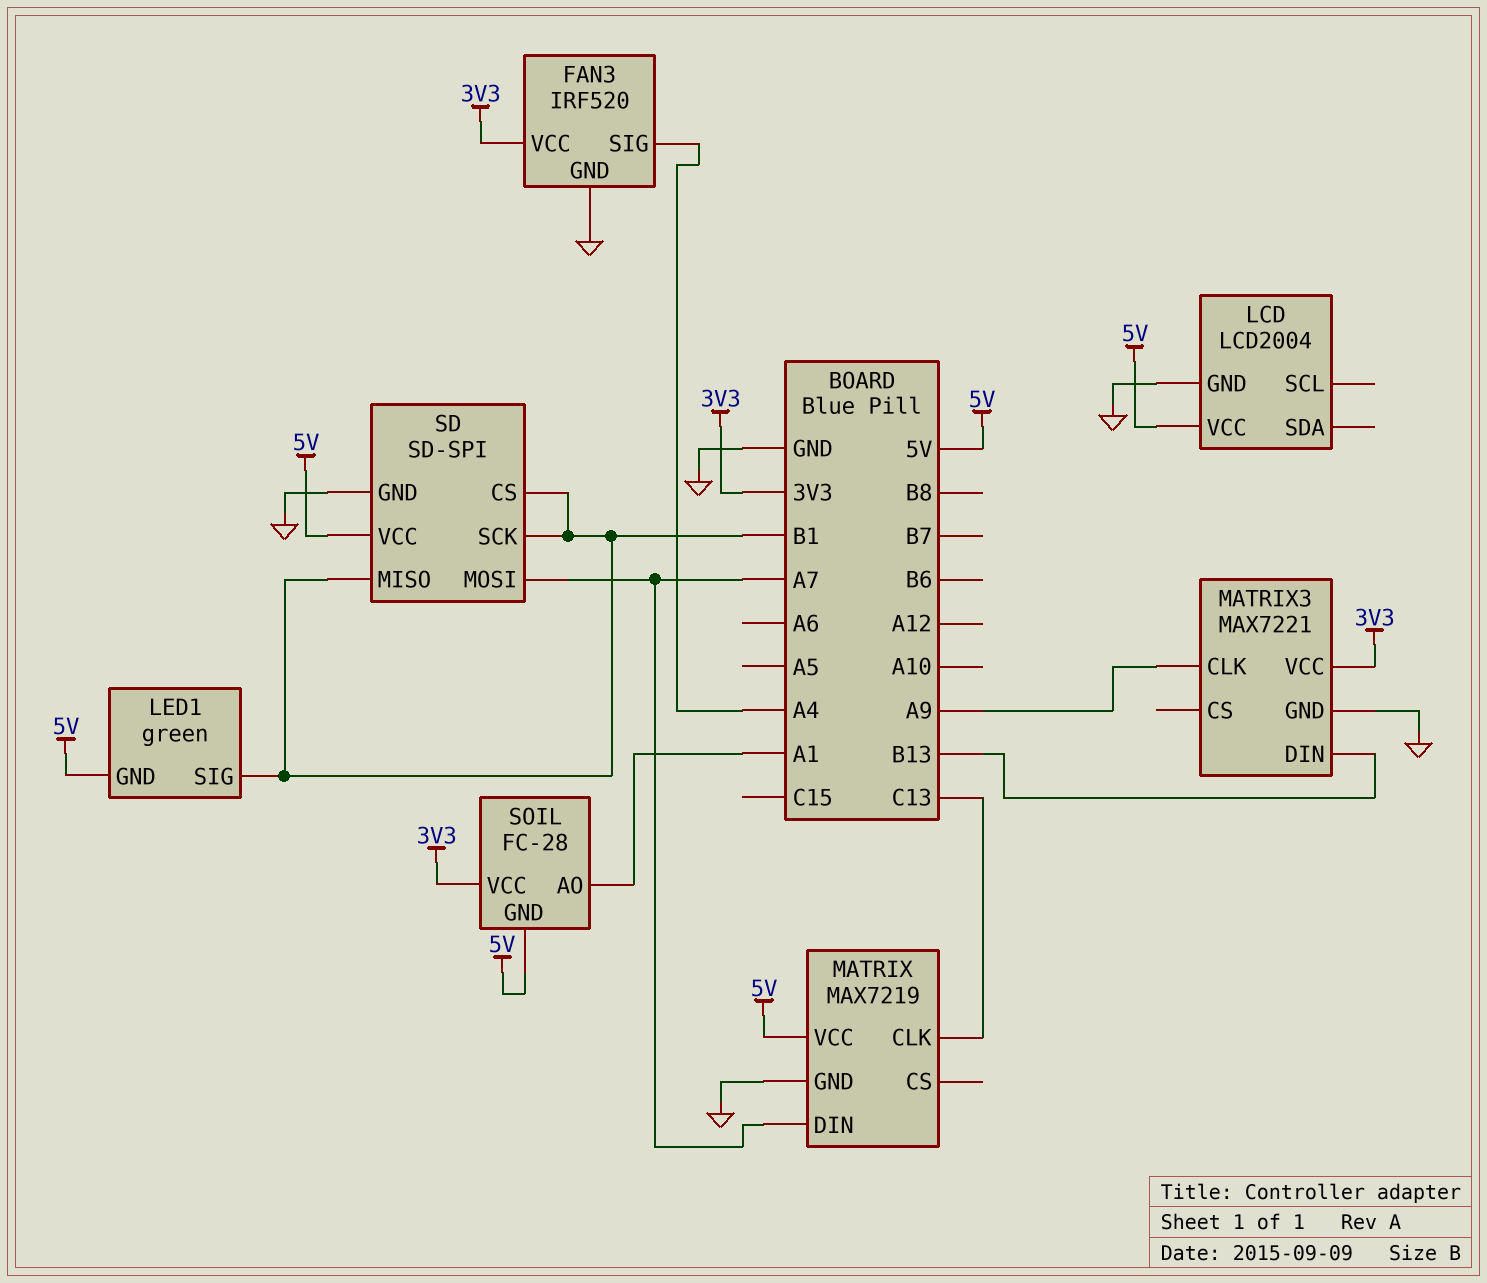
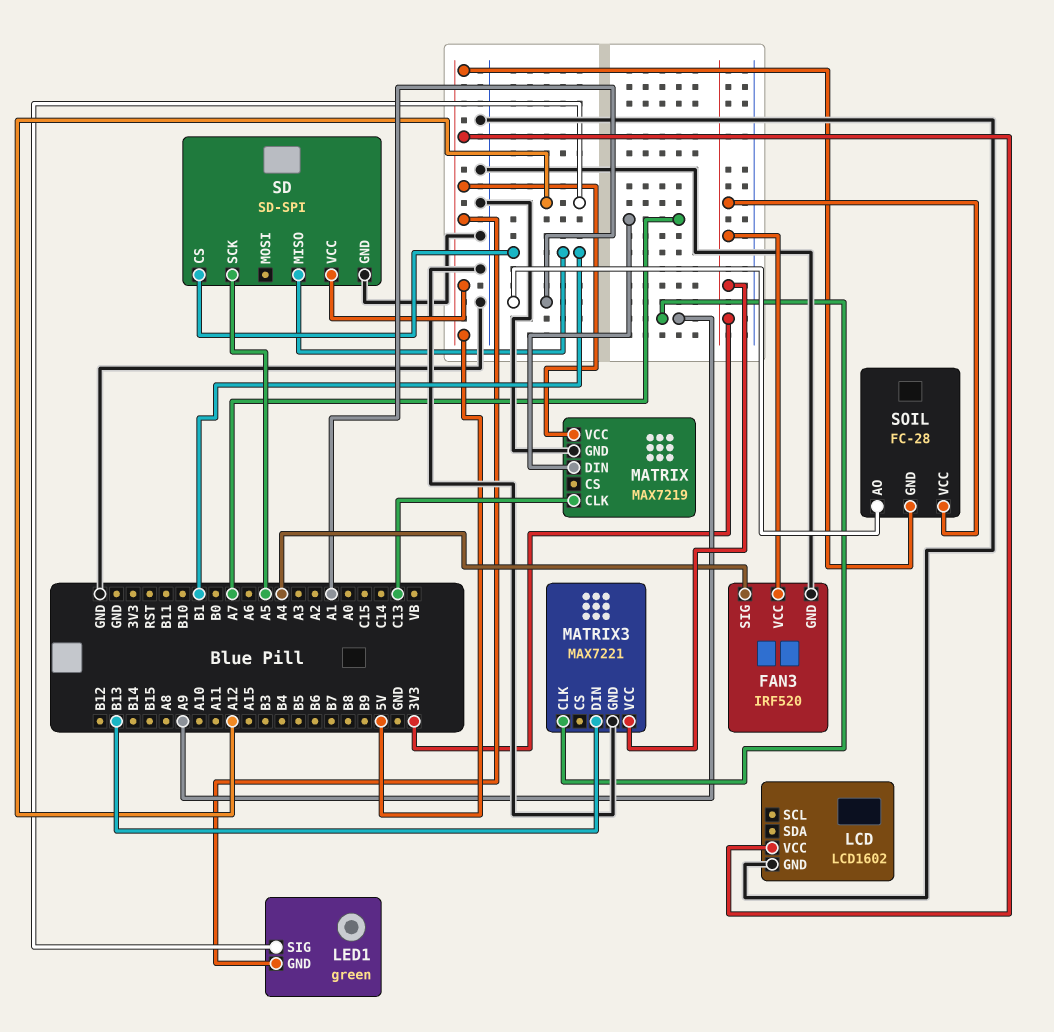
LCD: LCD2004 -> LCD1602
LED1 pin SIG: B1 -> A12
SD pin MOSI: A7 -> none
SD pin SCK: B1 -> A5

